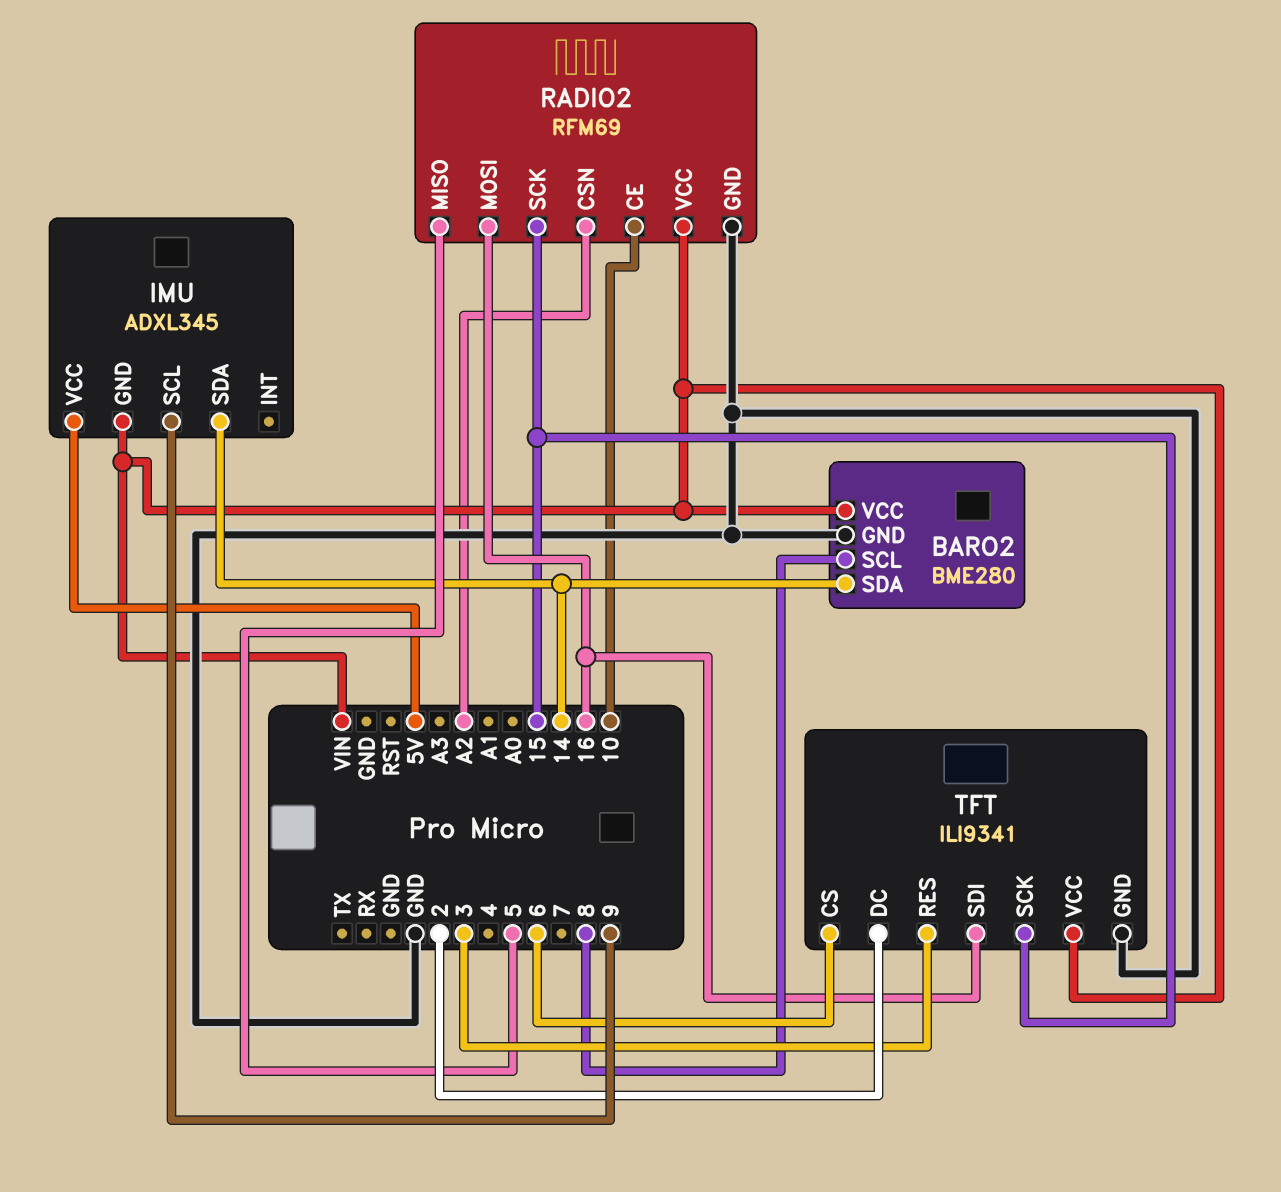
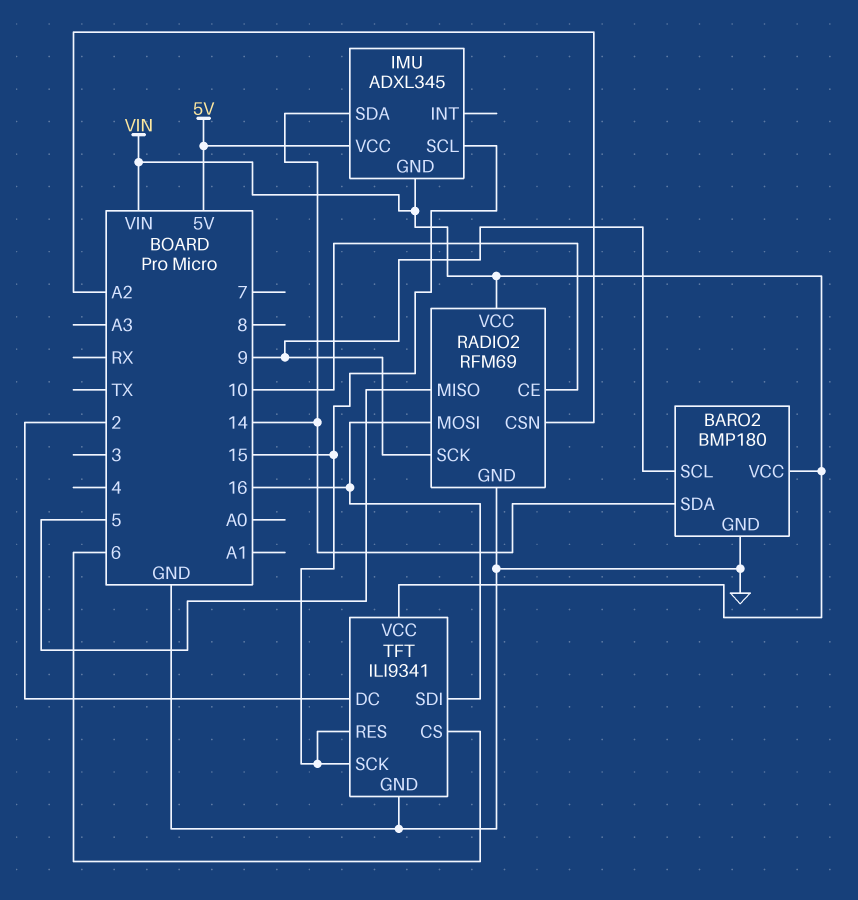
BARO2: BME280 -> BMP180
BARO2 pin SCL: 8 -> 9
IMU pin SCL: 9 -> 15
RADIO2 pin SCK: 15 -> 9
TFT pin RES: 3 -> 15

